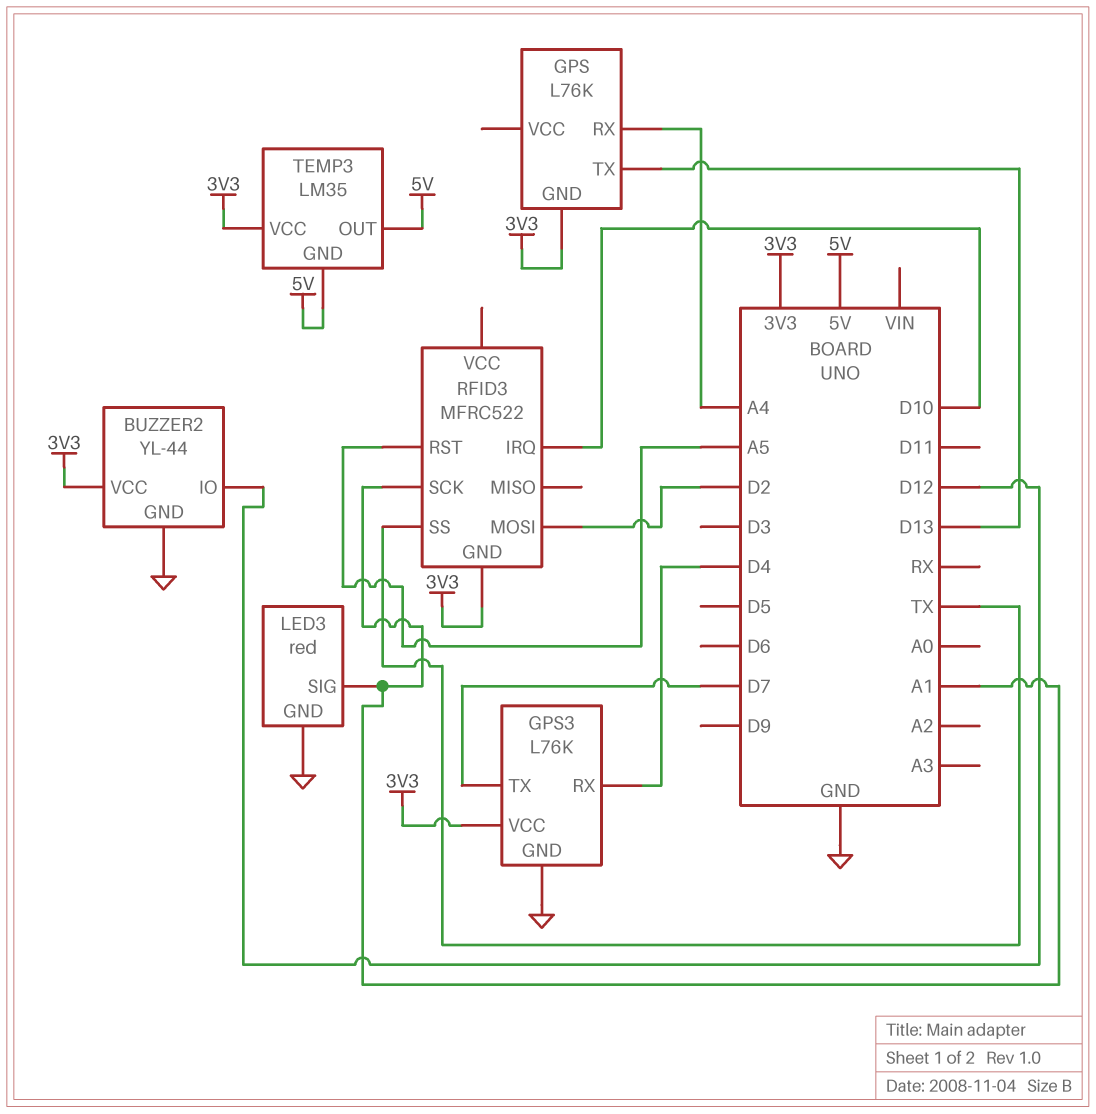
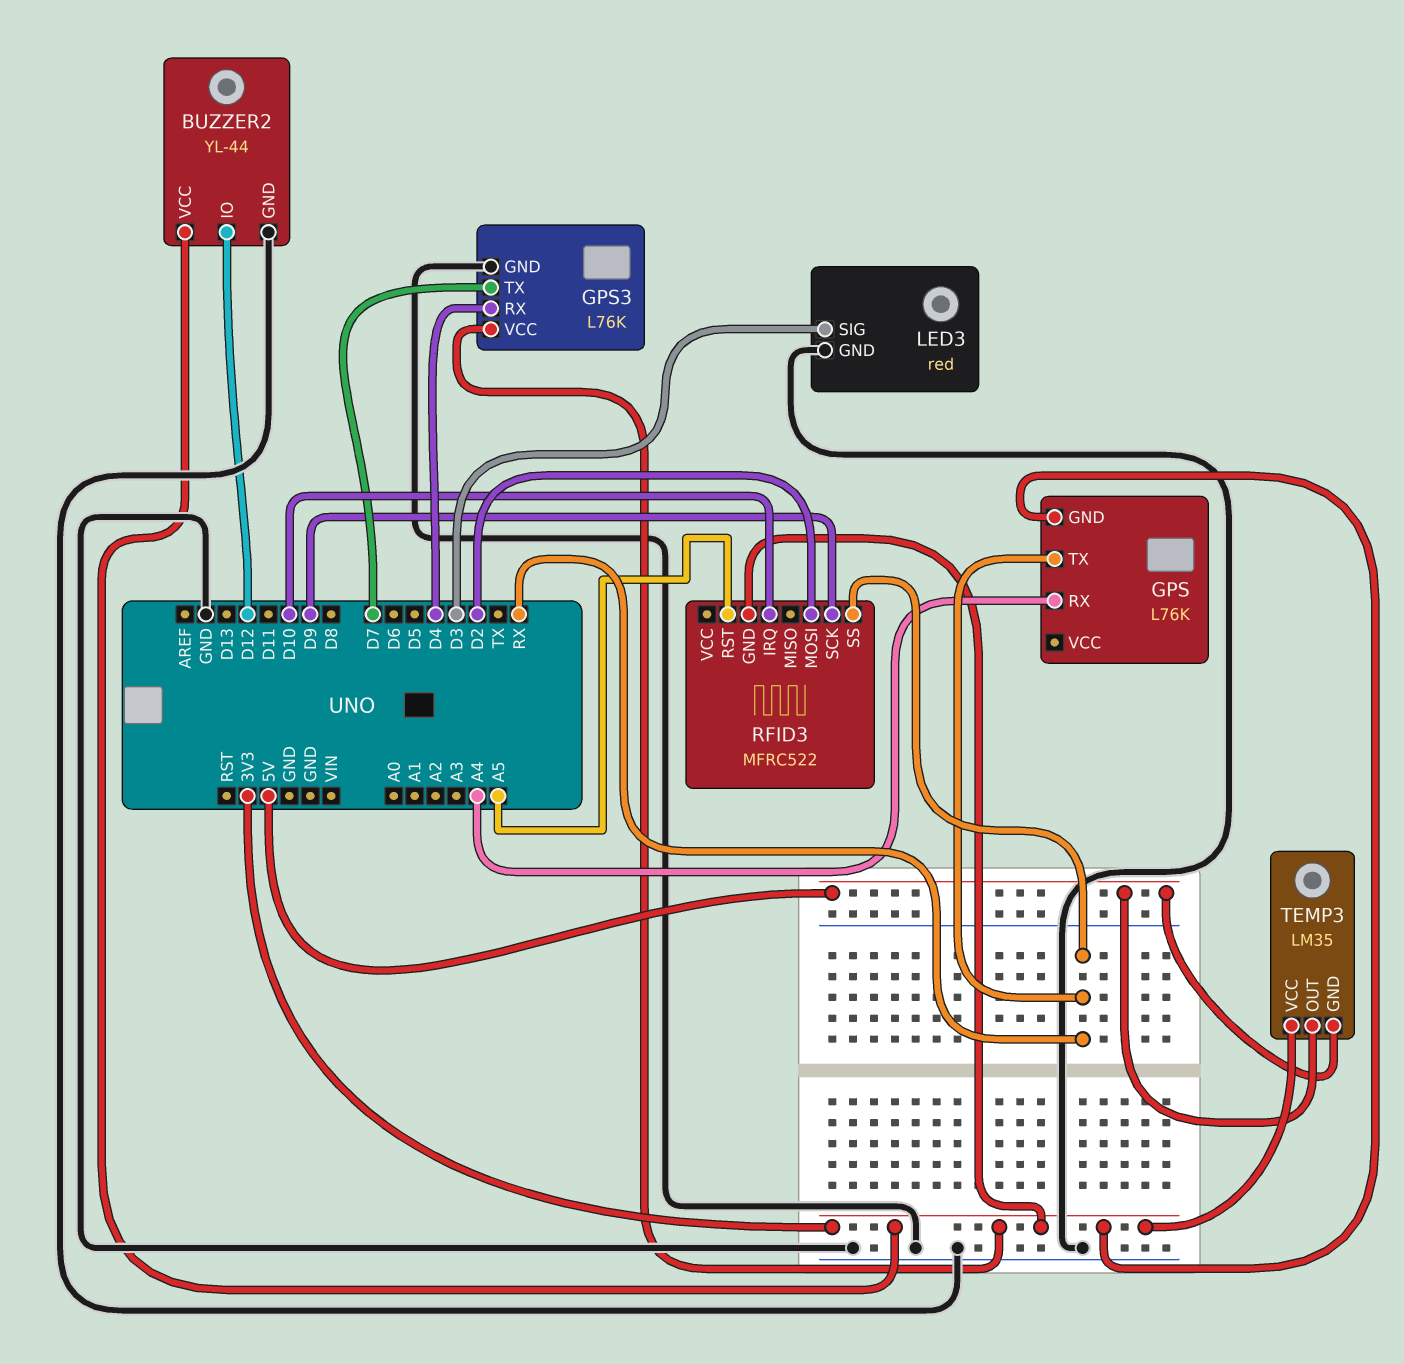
GPS pin TX: D13 -> RX
LED3 pin SIG: A1 -> D3
RFID3 pin SCK: A1 -> D9
RFID3 pin SS: TX -> RX

